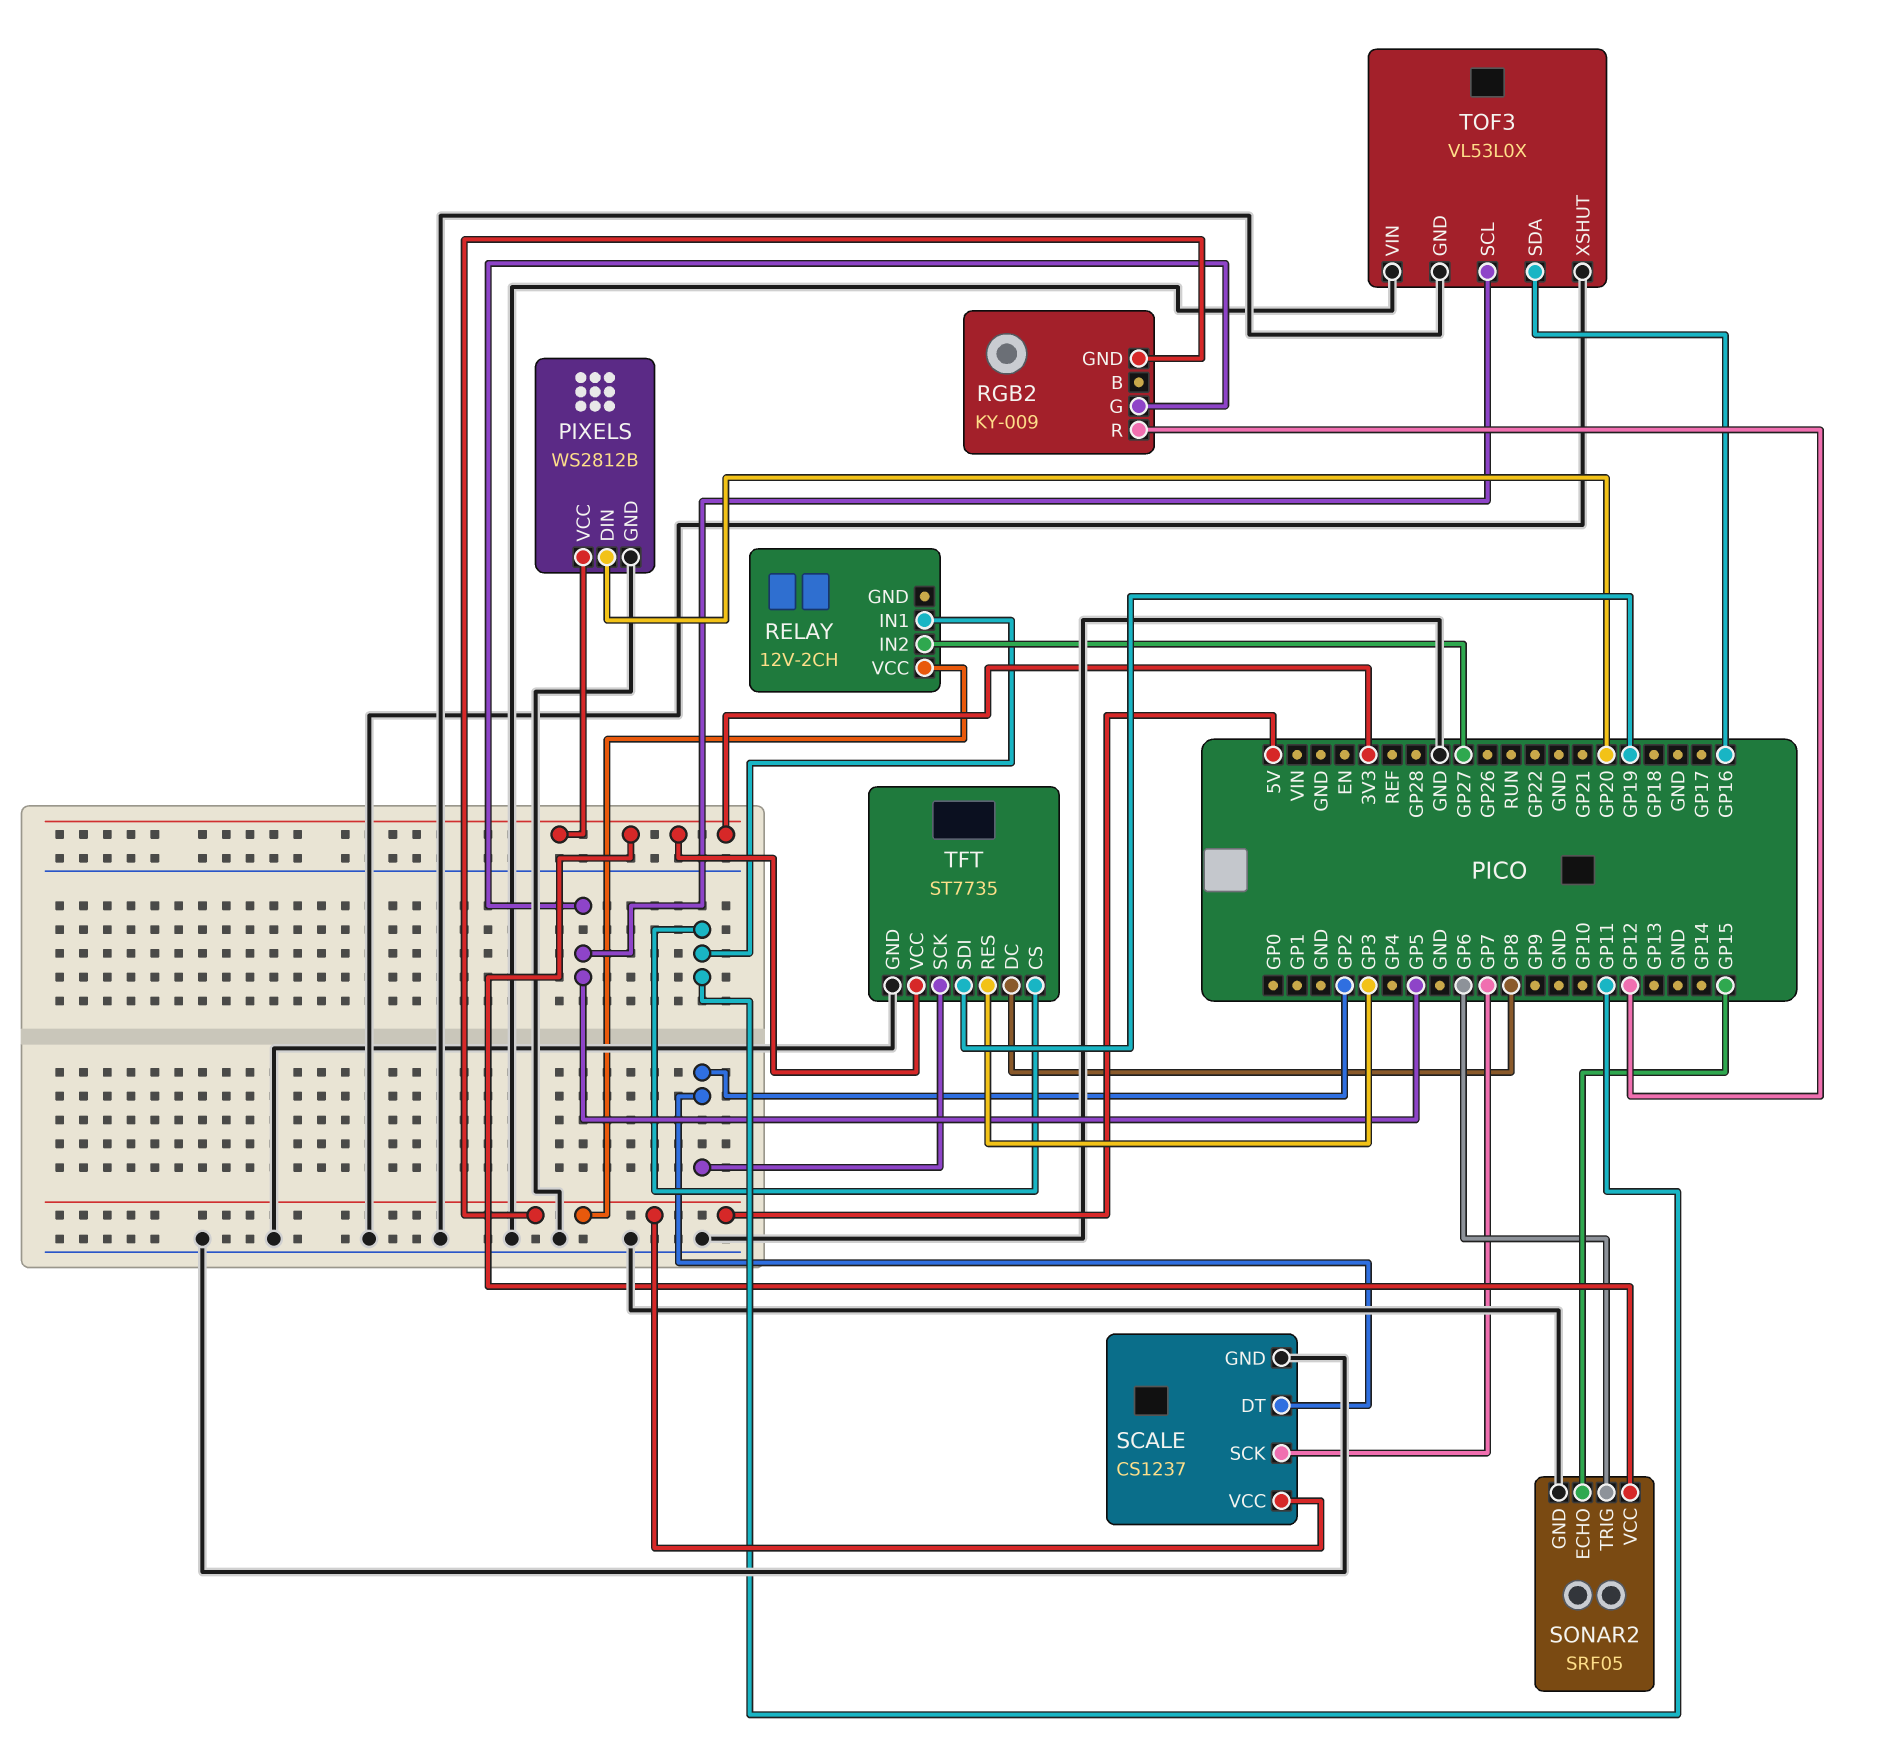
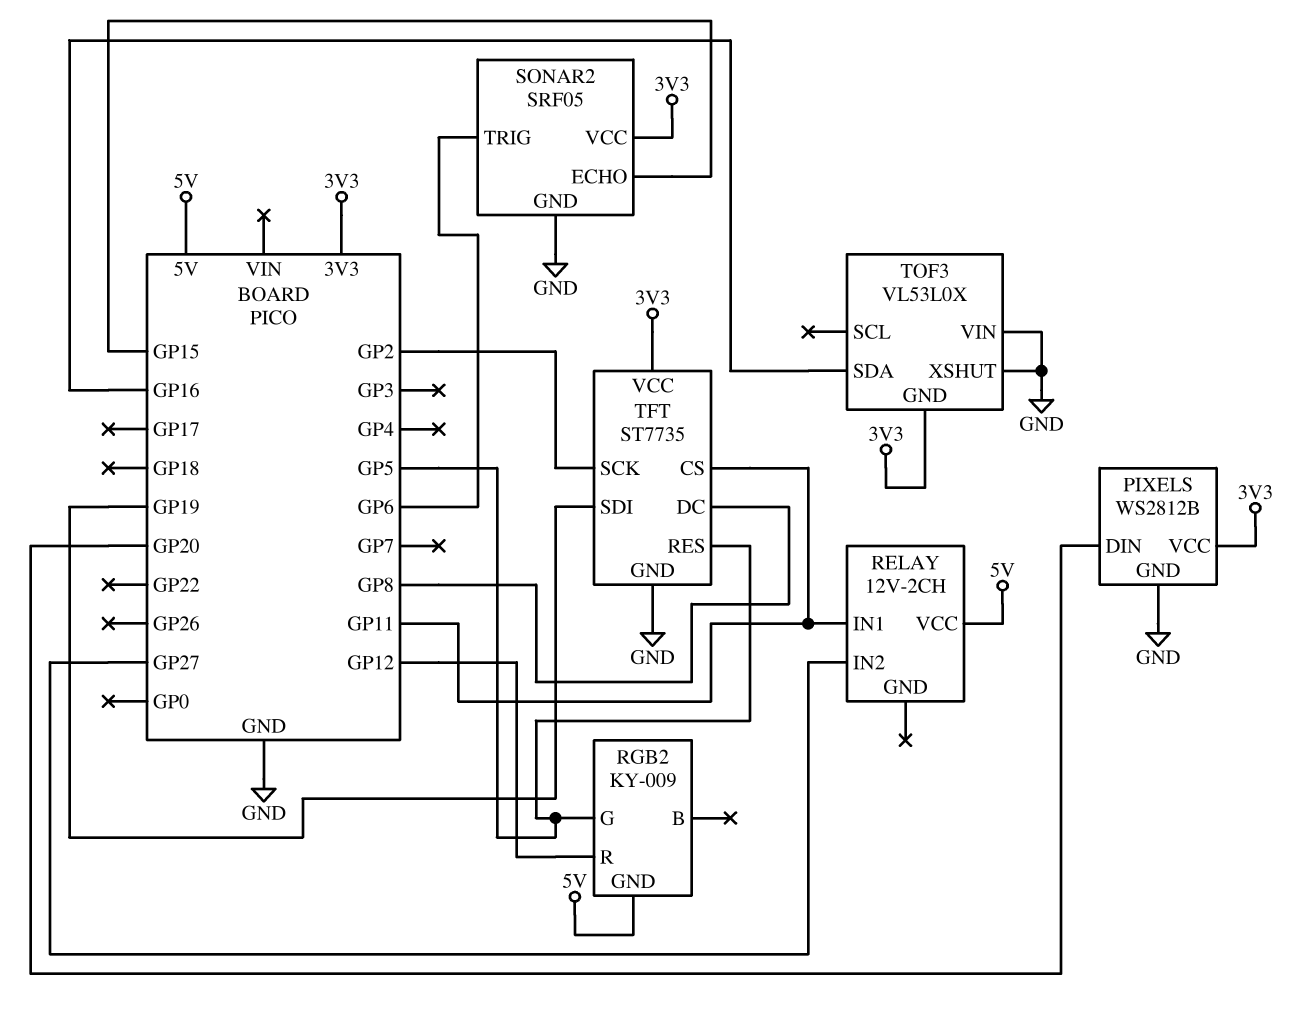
SCALE: CS1237 -> none
SCALE pin DT: GP2 -> none
SCALE pin GND: GND -> none
SCALE pin SCK: GP7 -> none
SCALE pin VCC: 5V -> none
TFT pin RES: GP3 -> GP5
TOF3 pin GND: GND -> 3V3
TOF3 pin SCL: GP5 -> none

